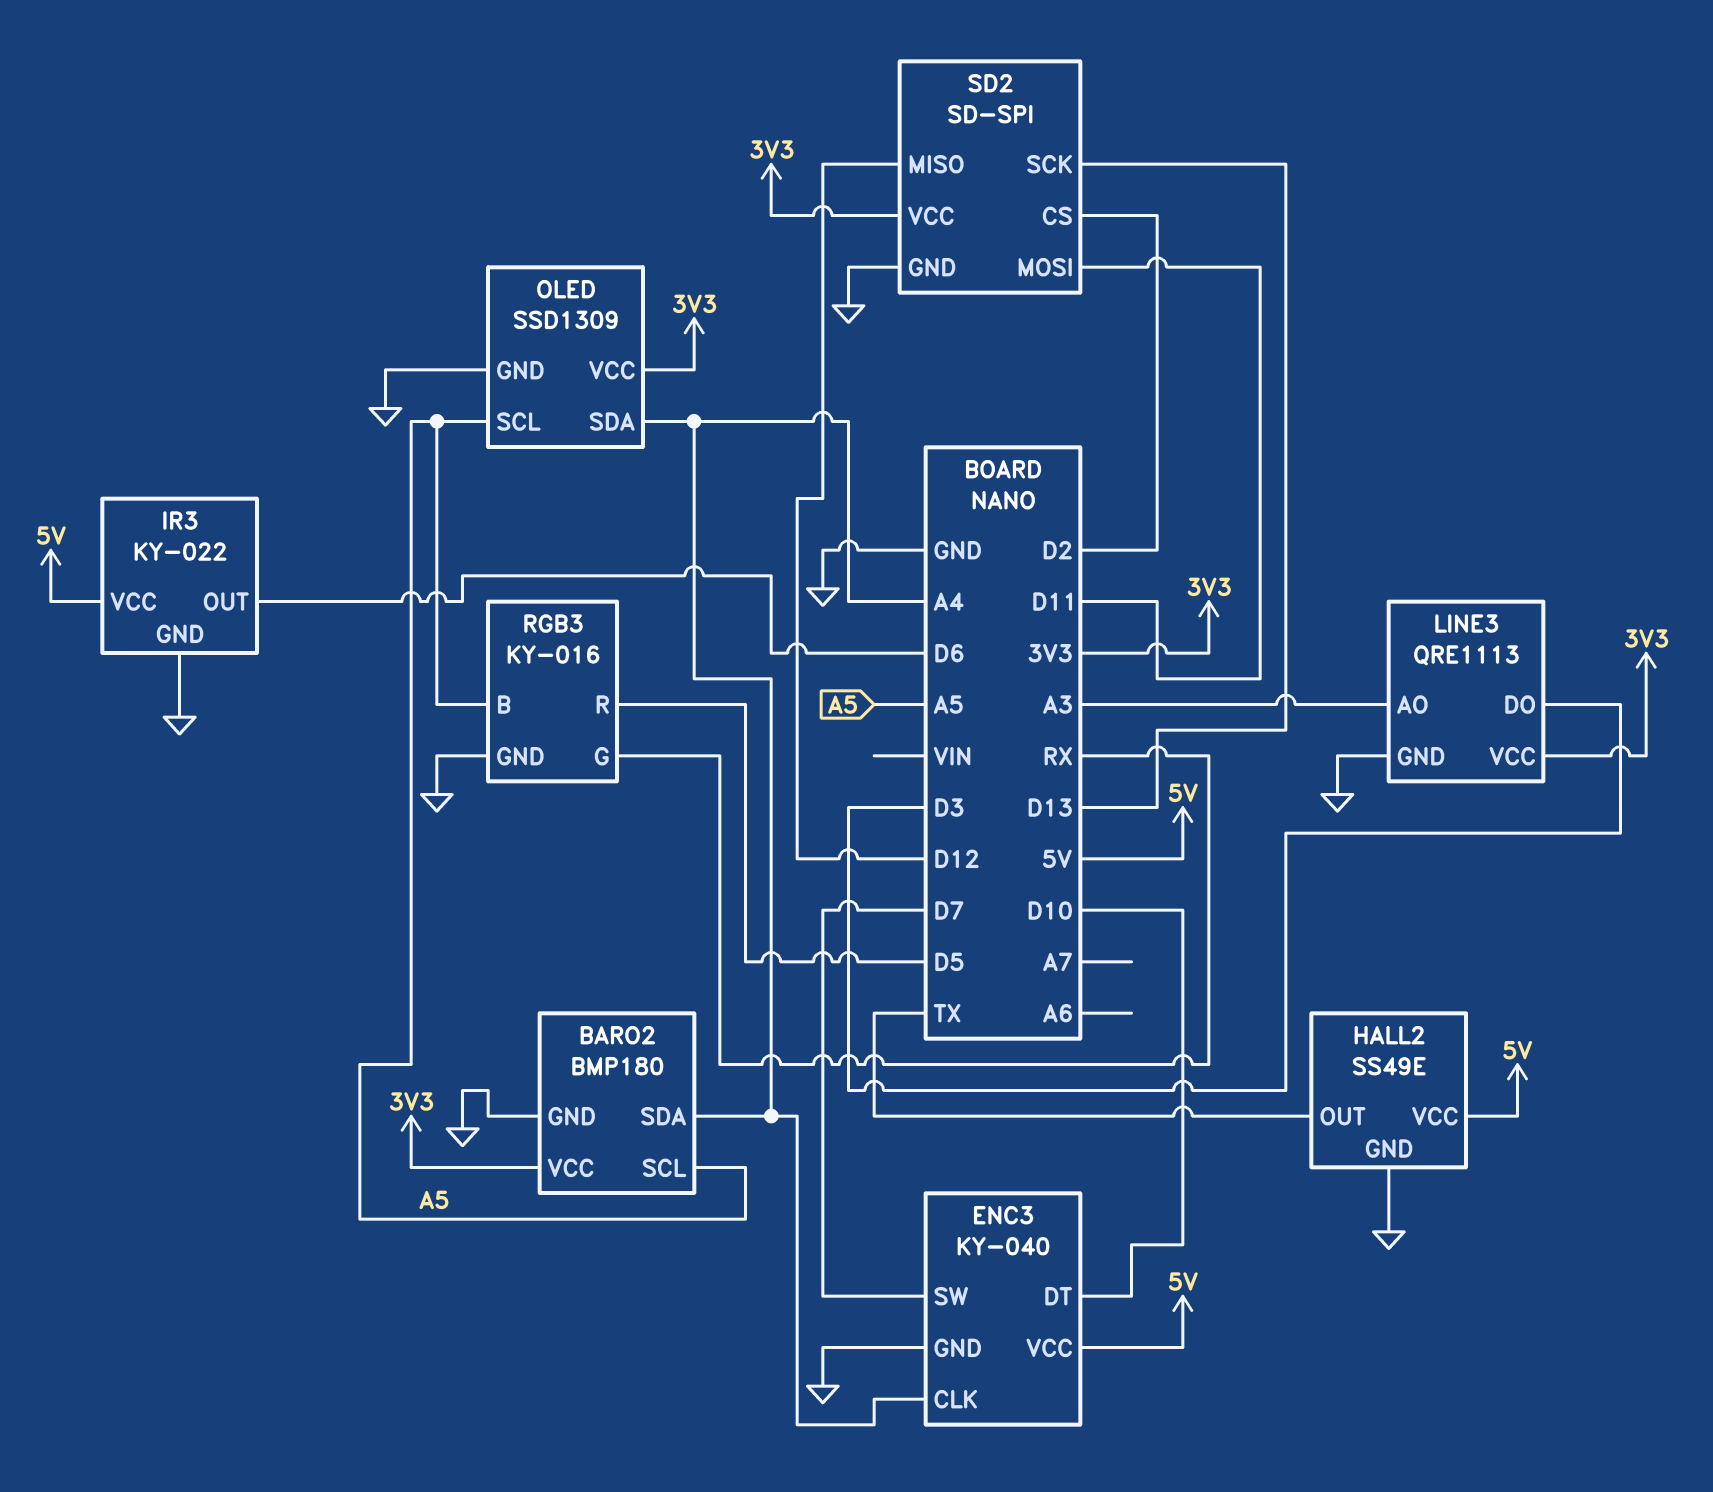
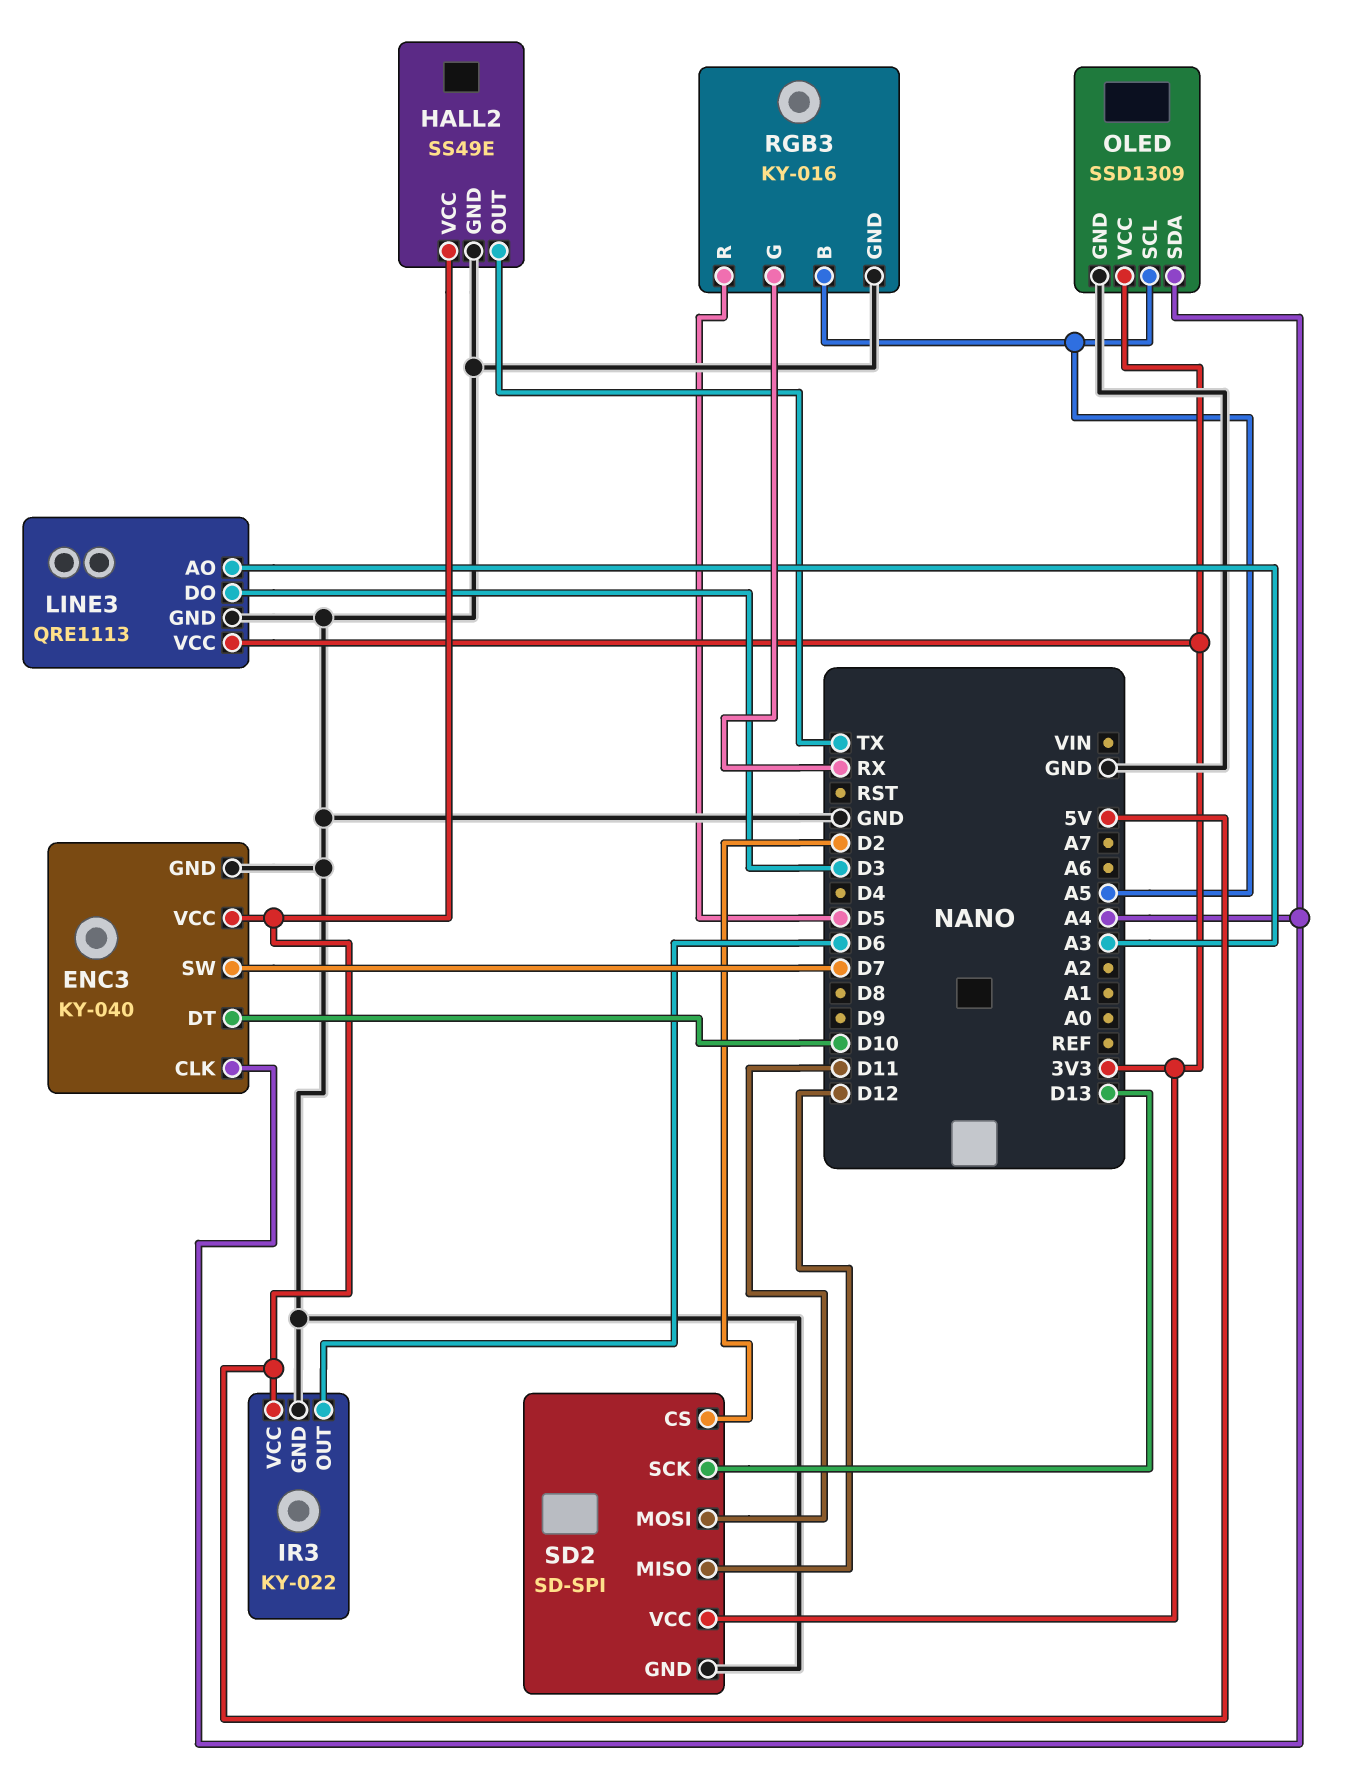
BARO2: BMP180 -> none
BARO2 pin GND: GND -> none
BARO2 pin SCL: A5 -> none
BARO2 pin SDA: A4 -> none
BARO2 pin VCC: 3V3 -> none

